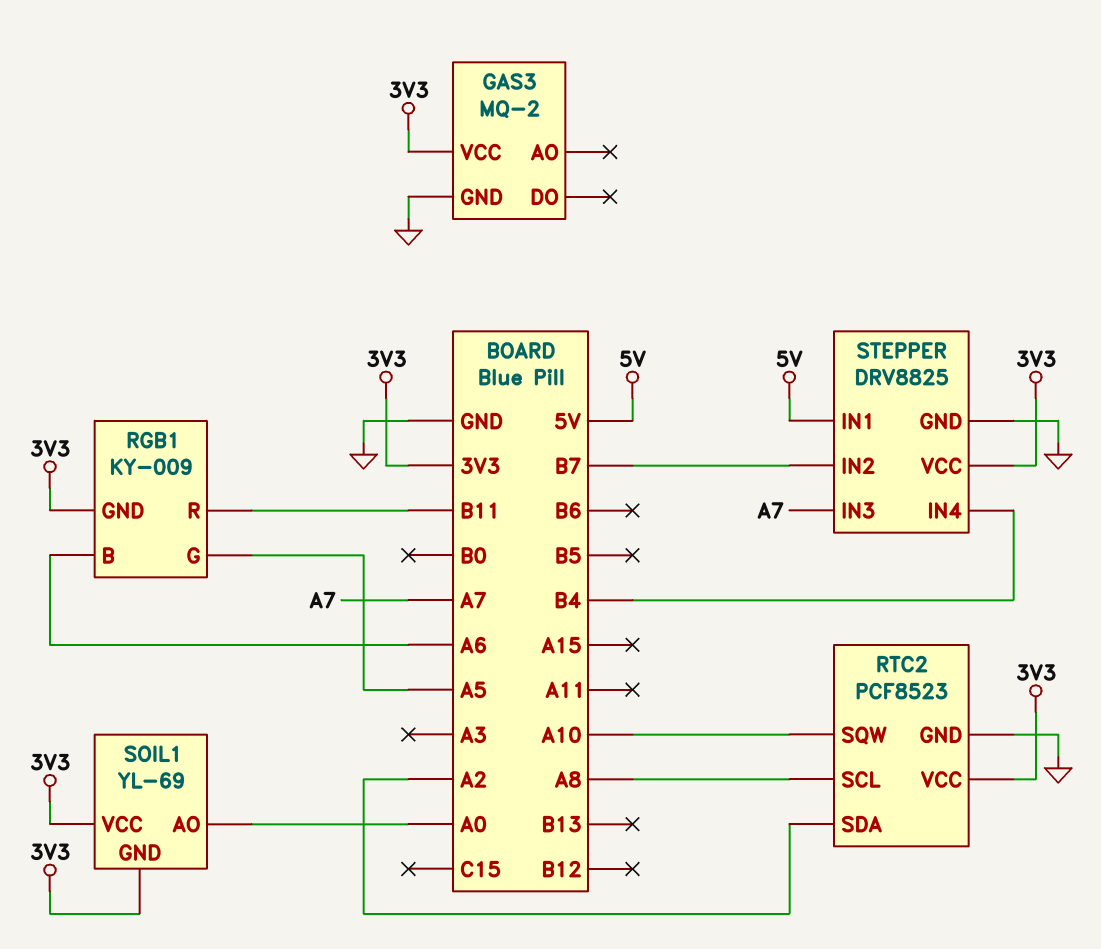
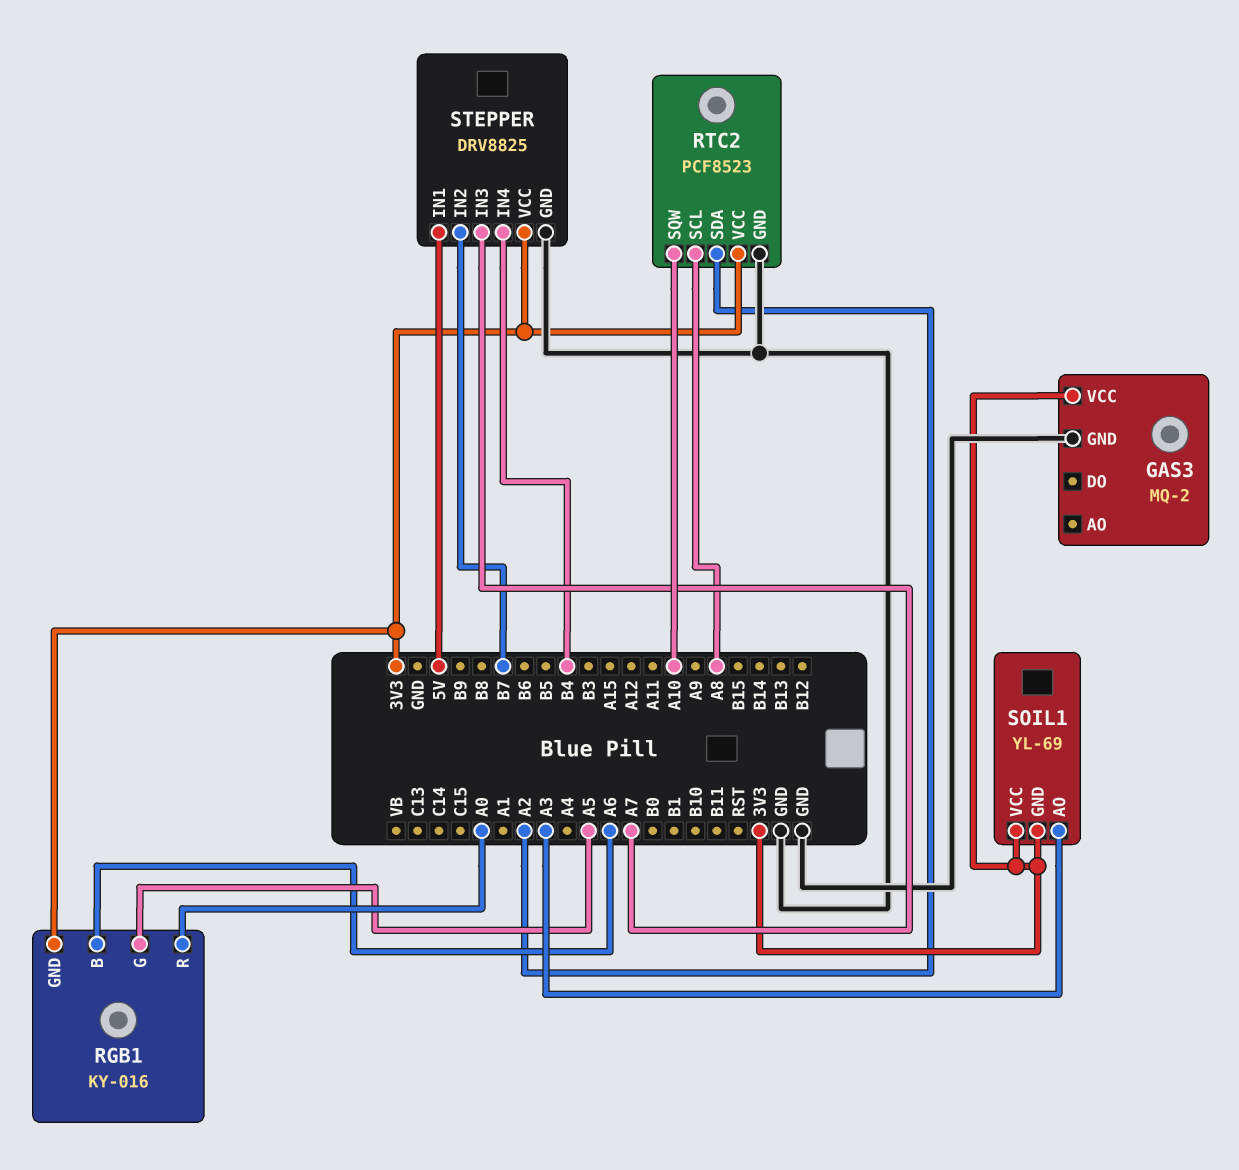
RGB1: KY-009 -> KY-016
RGB1 pin R: B11 -> A0
SOIL1 pin AO: A0 -> A3

